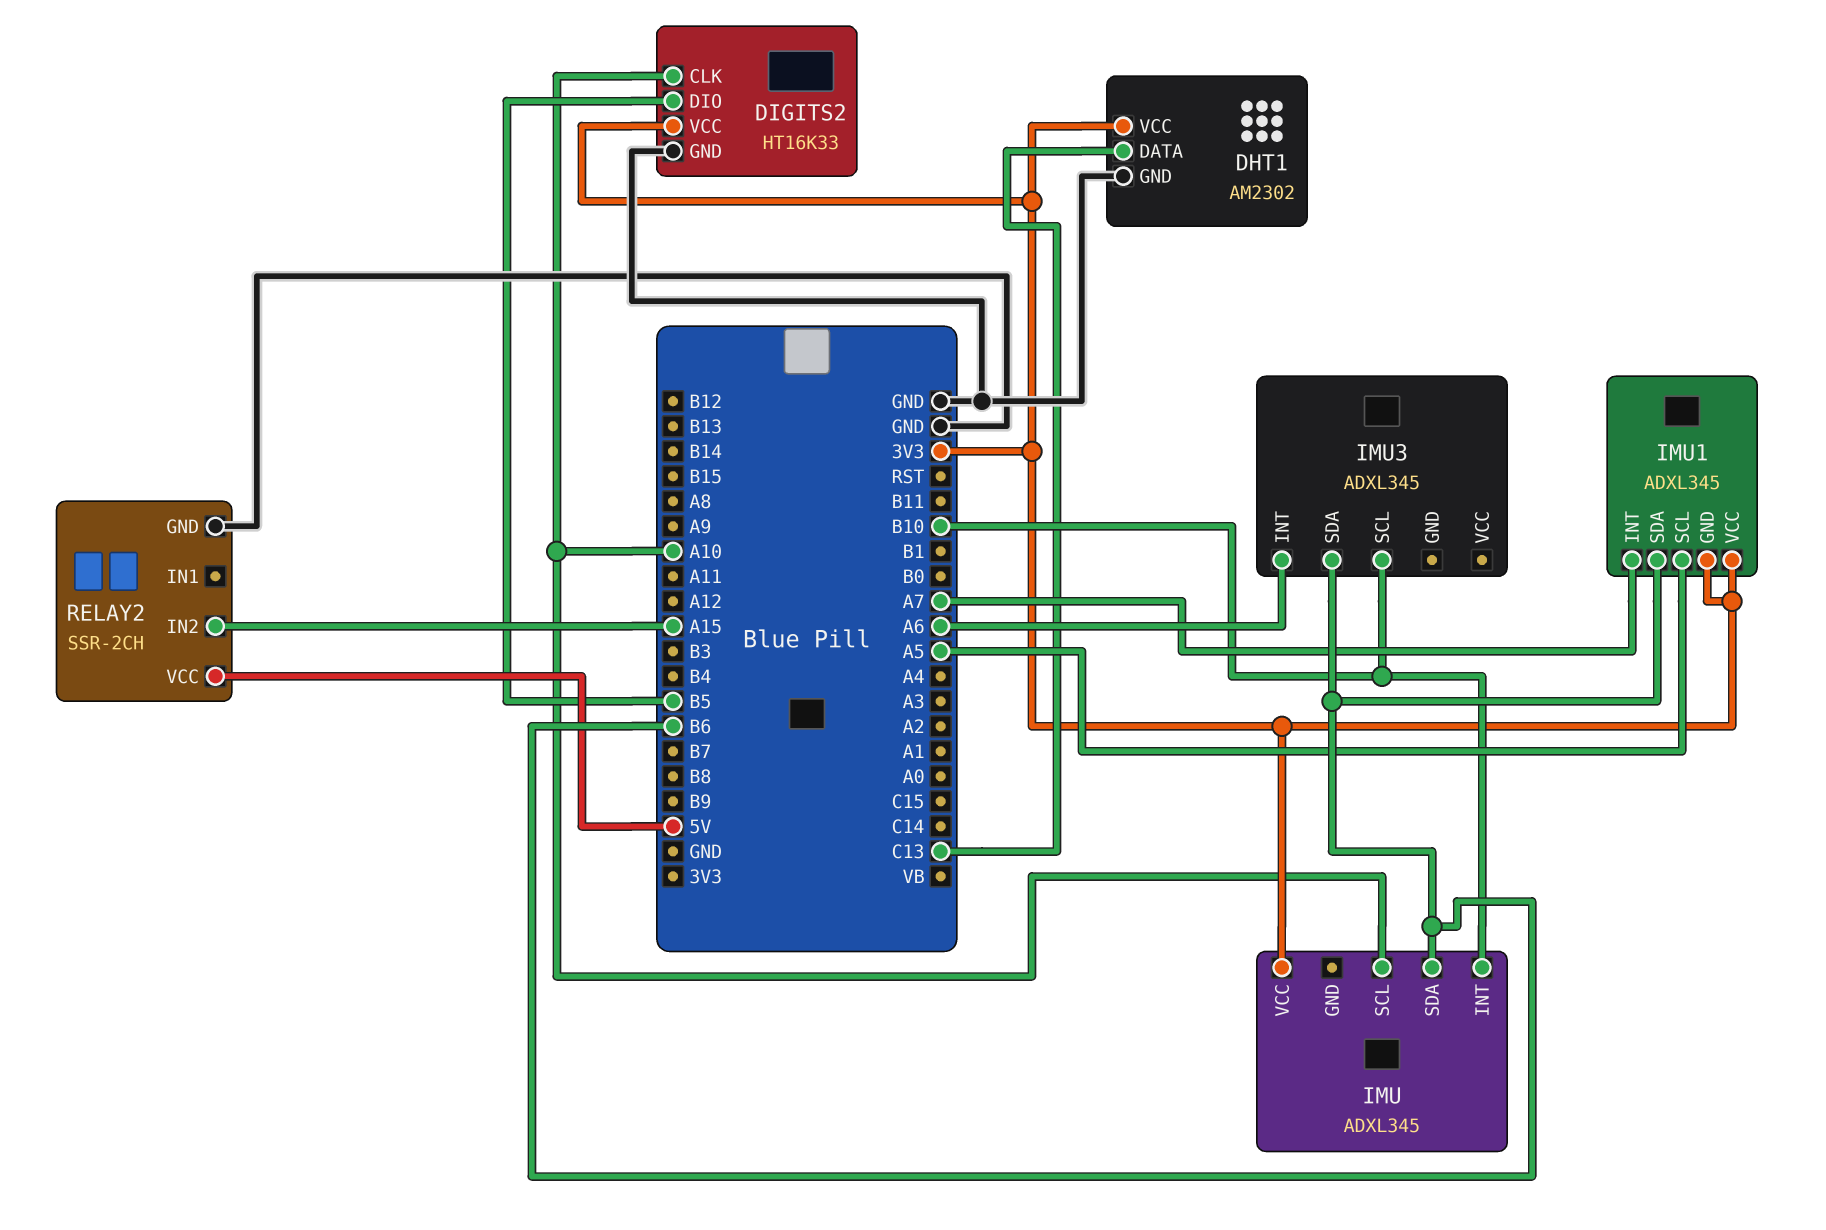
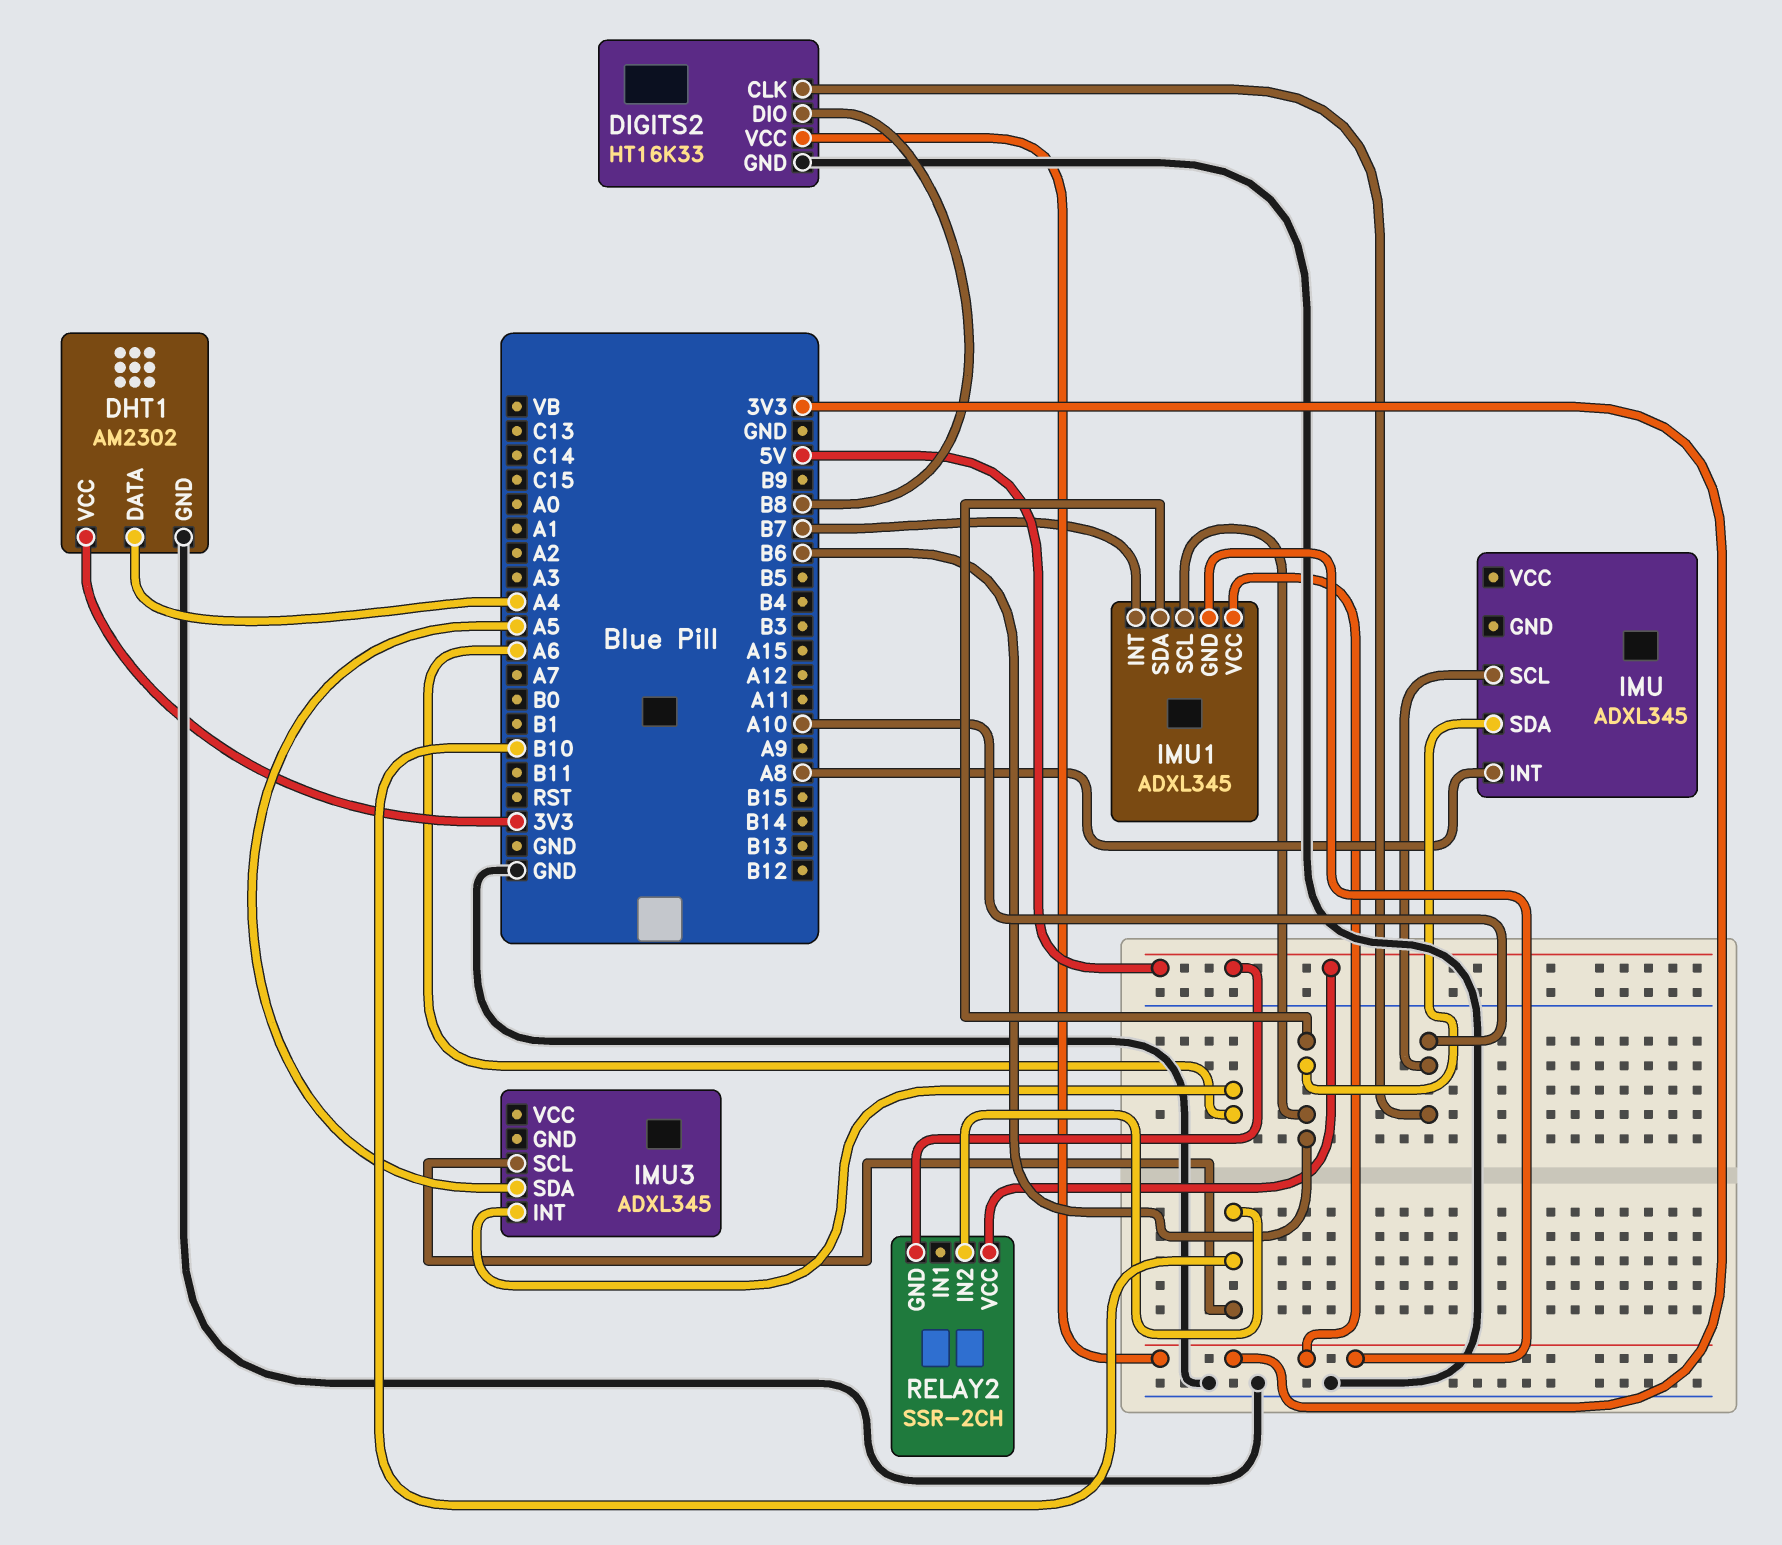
DHT1 pin DATA: C13 -> A4
DIGITS2 pin DIO: B5 -> B8
IMU pin INT: B10 -> A8
IMU pin VCC: 3V3 -> none
IMU1 pin INT: A7 -> B7
IMU1 pin SCL: A5 -> B6
IMU3 pin SDA: B6 -> A5
RELAY2 pin GND: GND -> 5V
RELAY2 pin IN2: A15 -> B10

